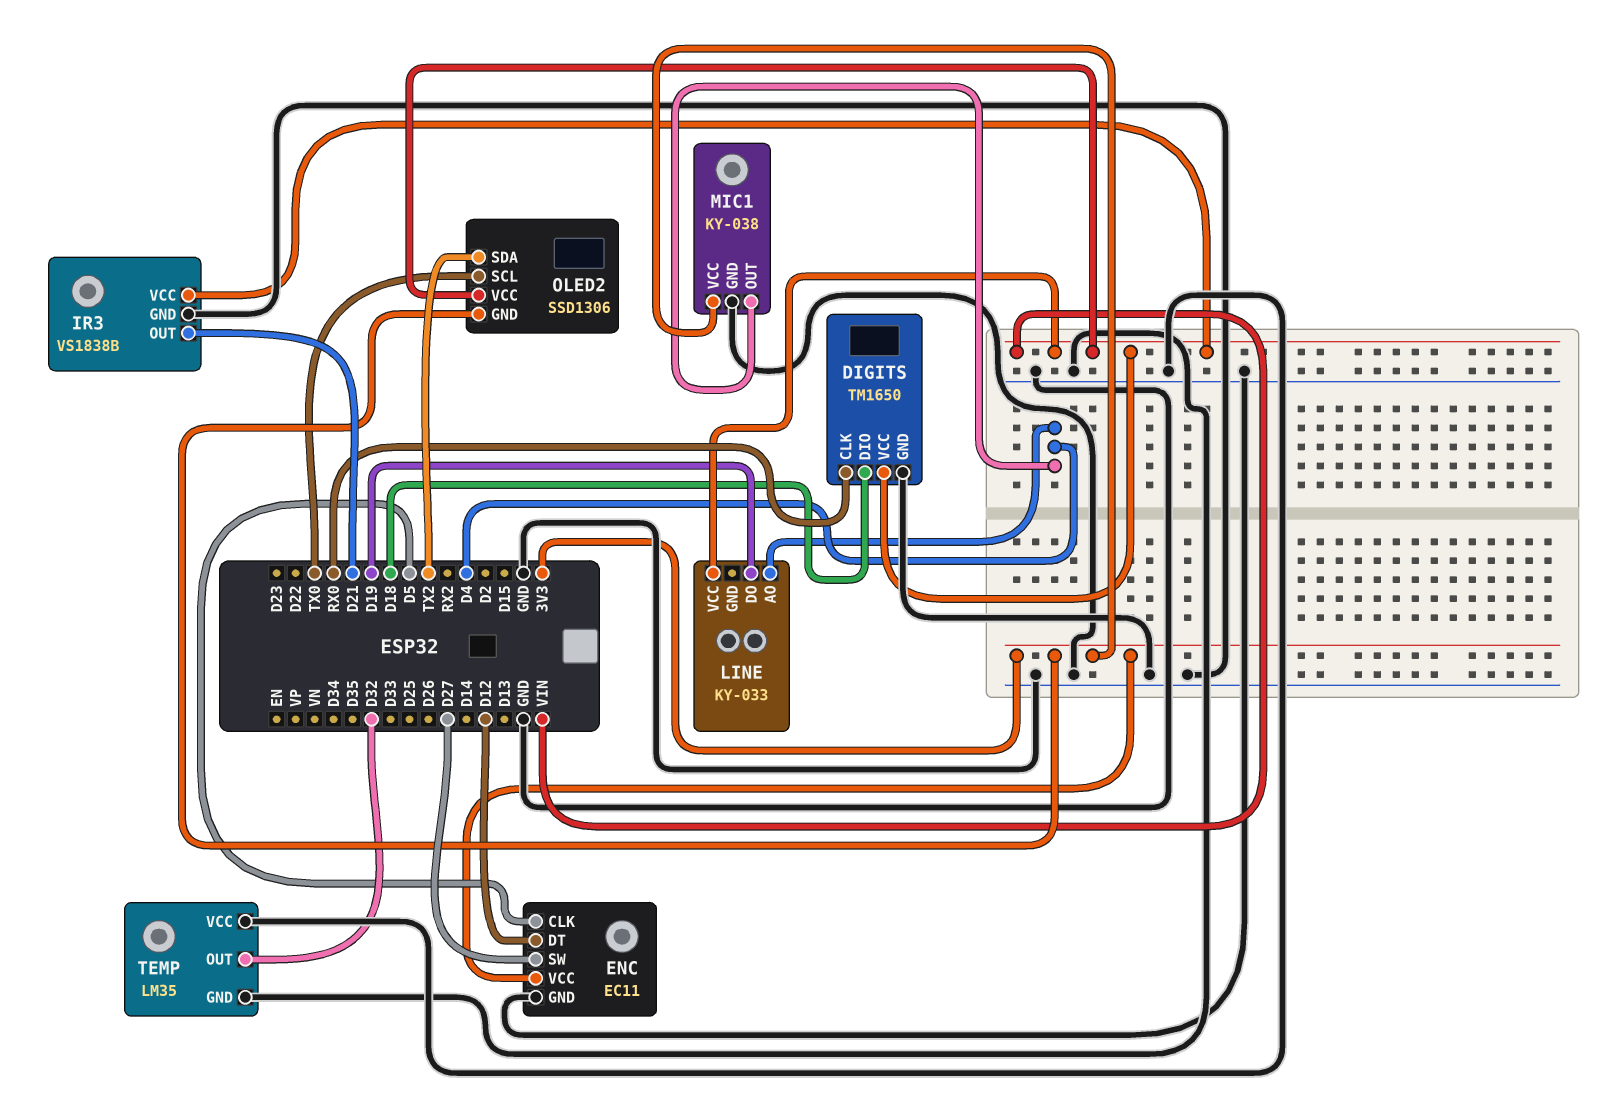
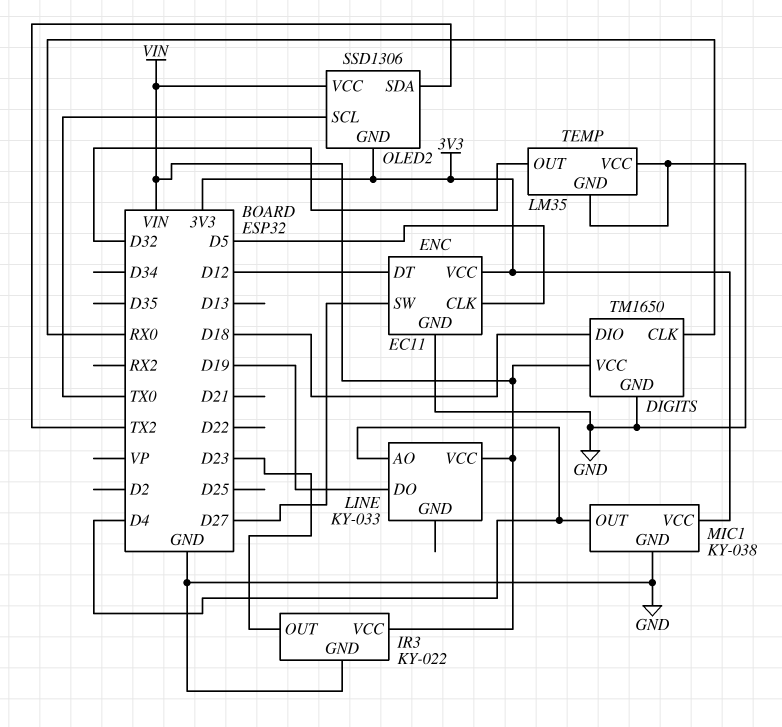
IR3: VS1838B -> KY-022
IR3 pin OUT: D21 -> D23

